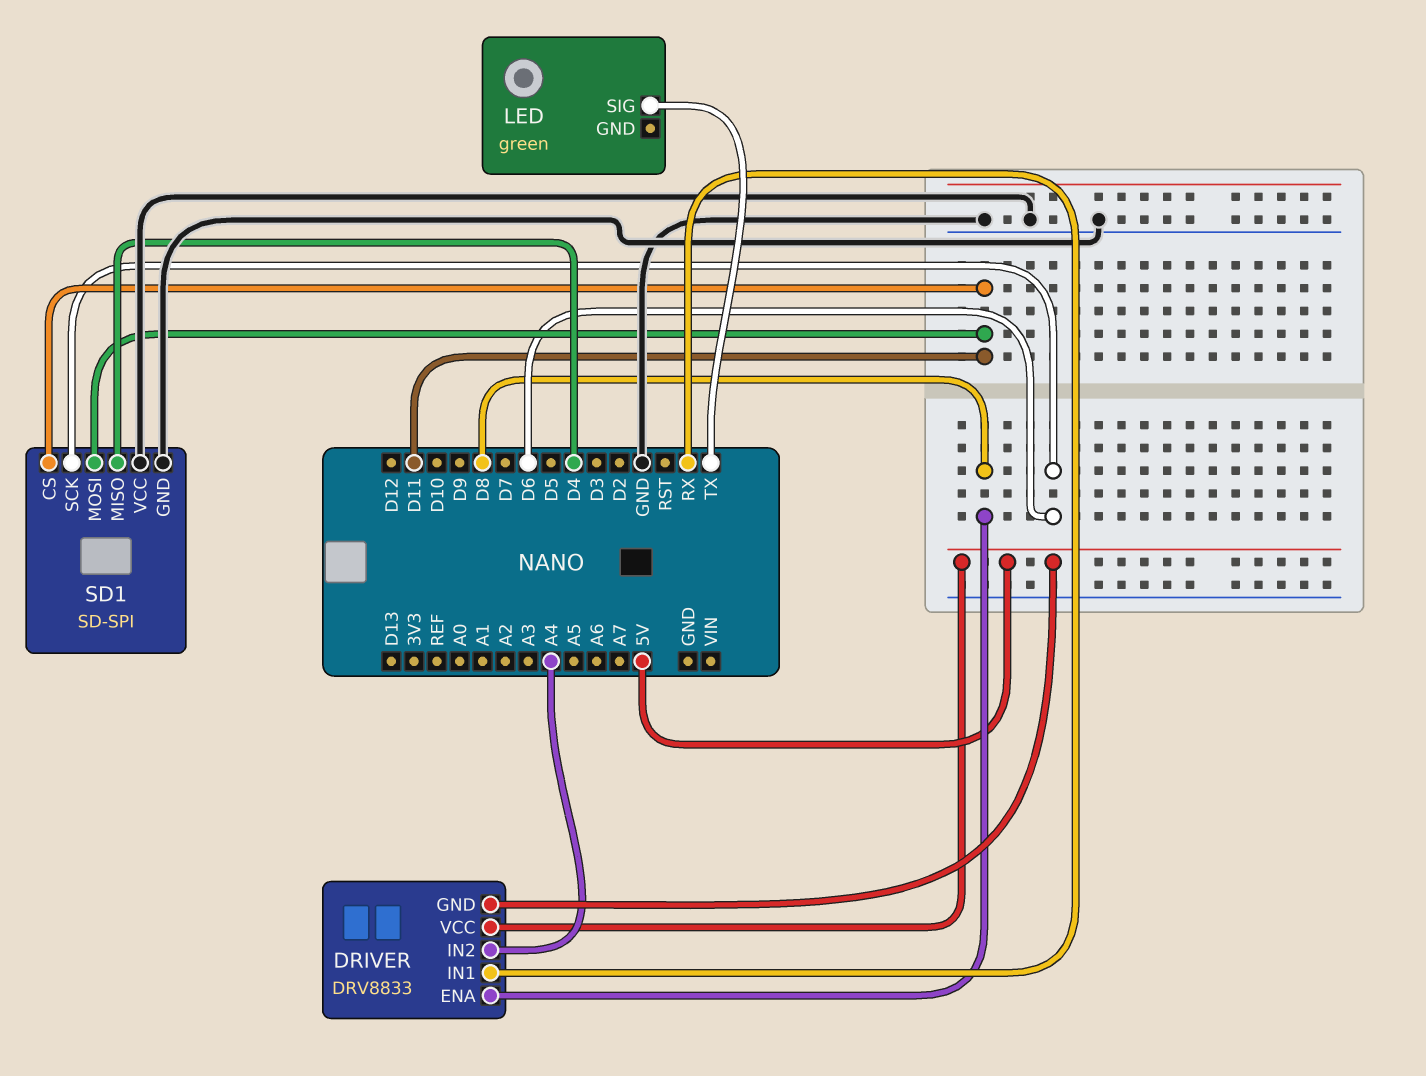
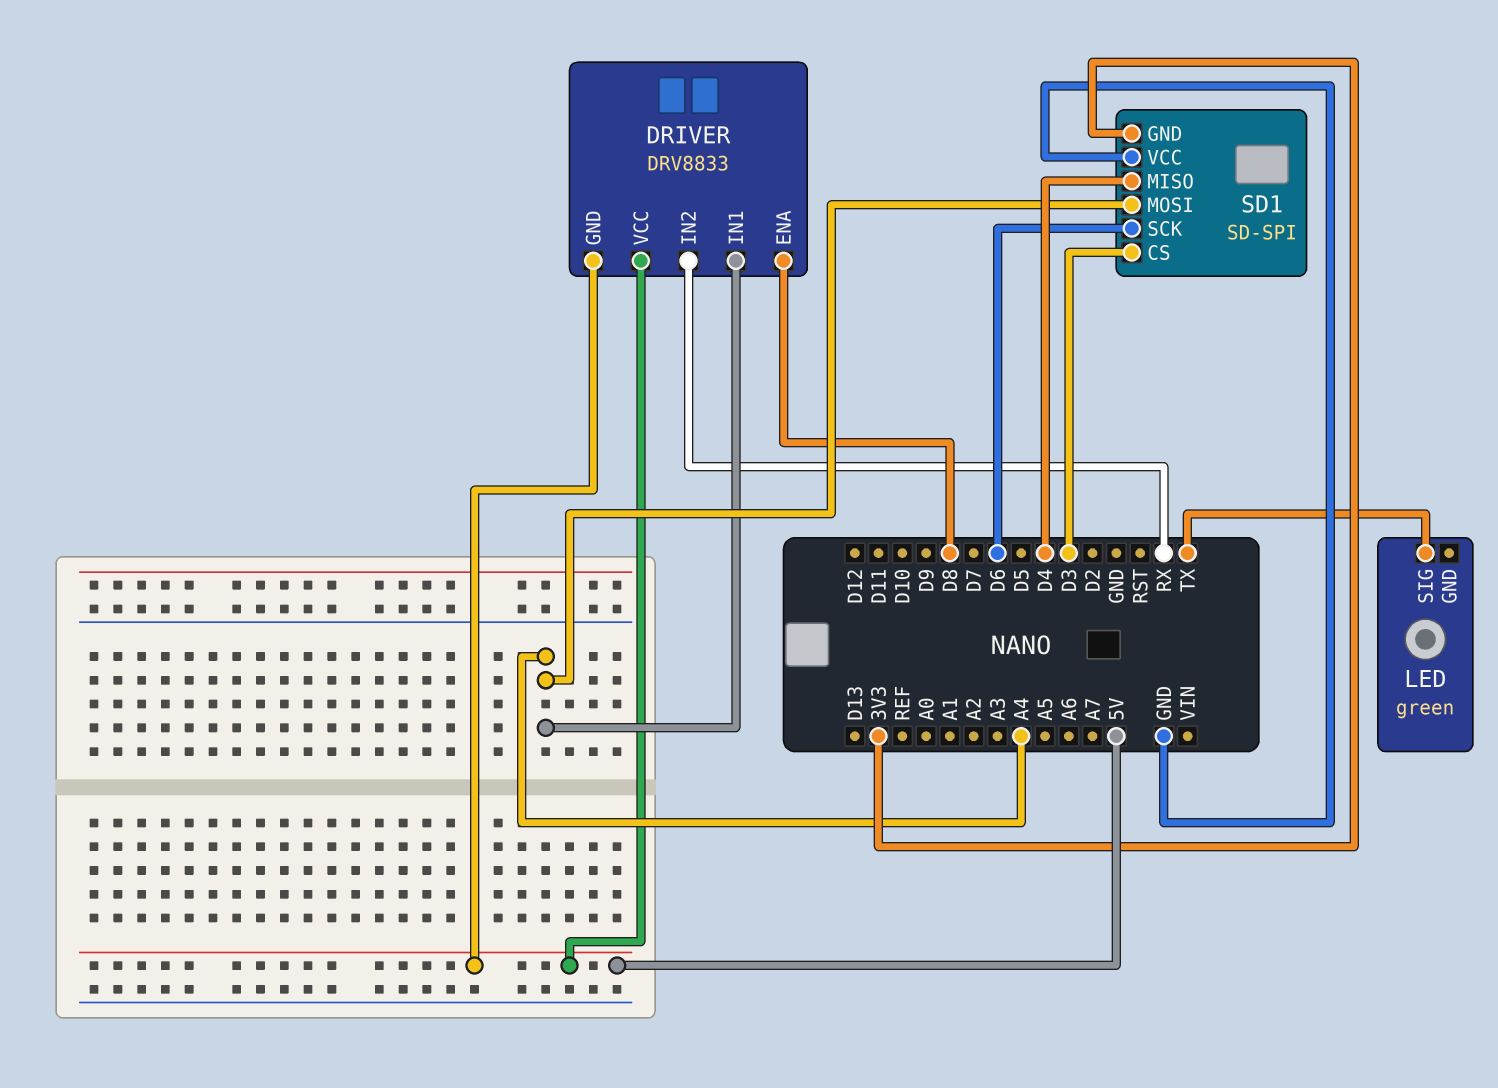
DRIVER pin IN1: RX -> A4
DRIVER pin IN2: A4 -> RX
SD1 pin CS: D11 -> D3
SD1 pin GND: GND -> 3V3
SD1 pin MOSI: D11 -> A4

